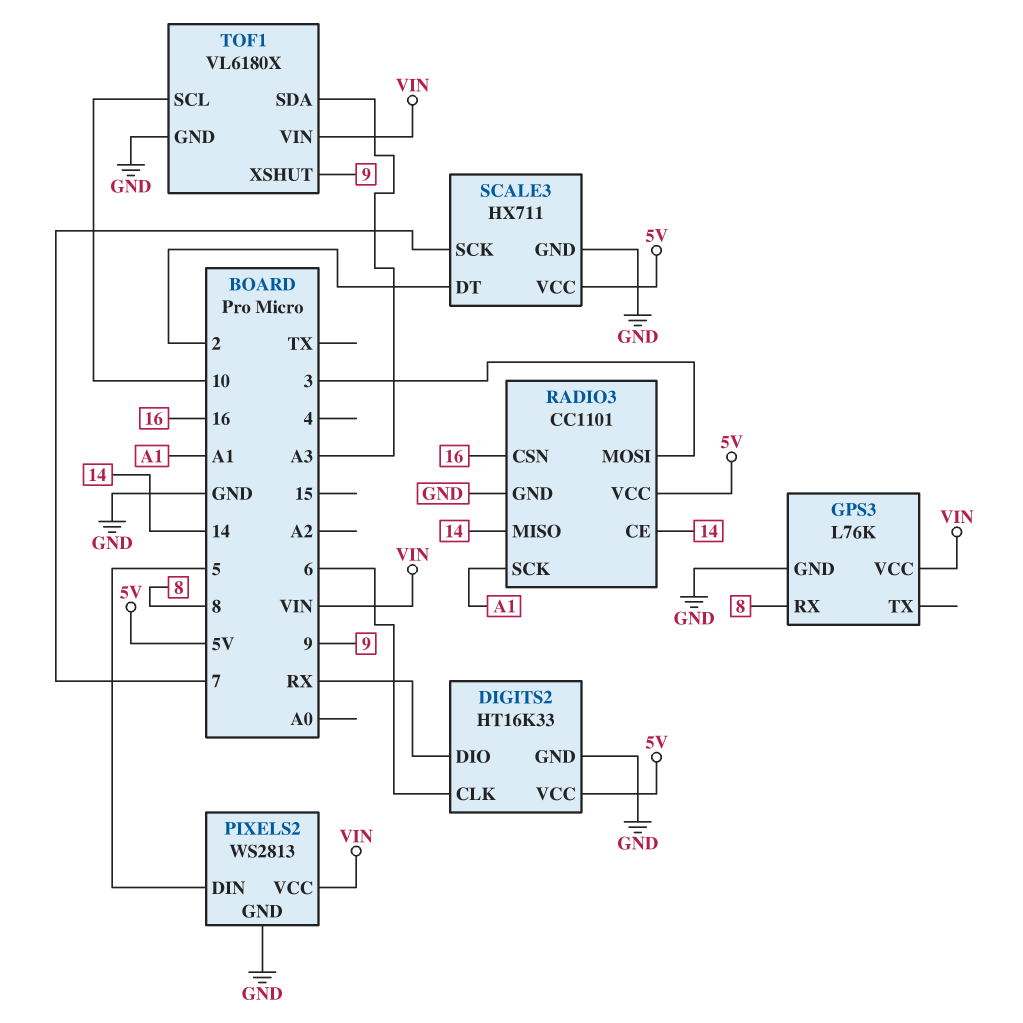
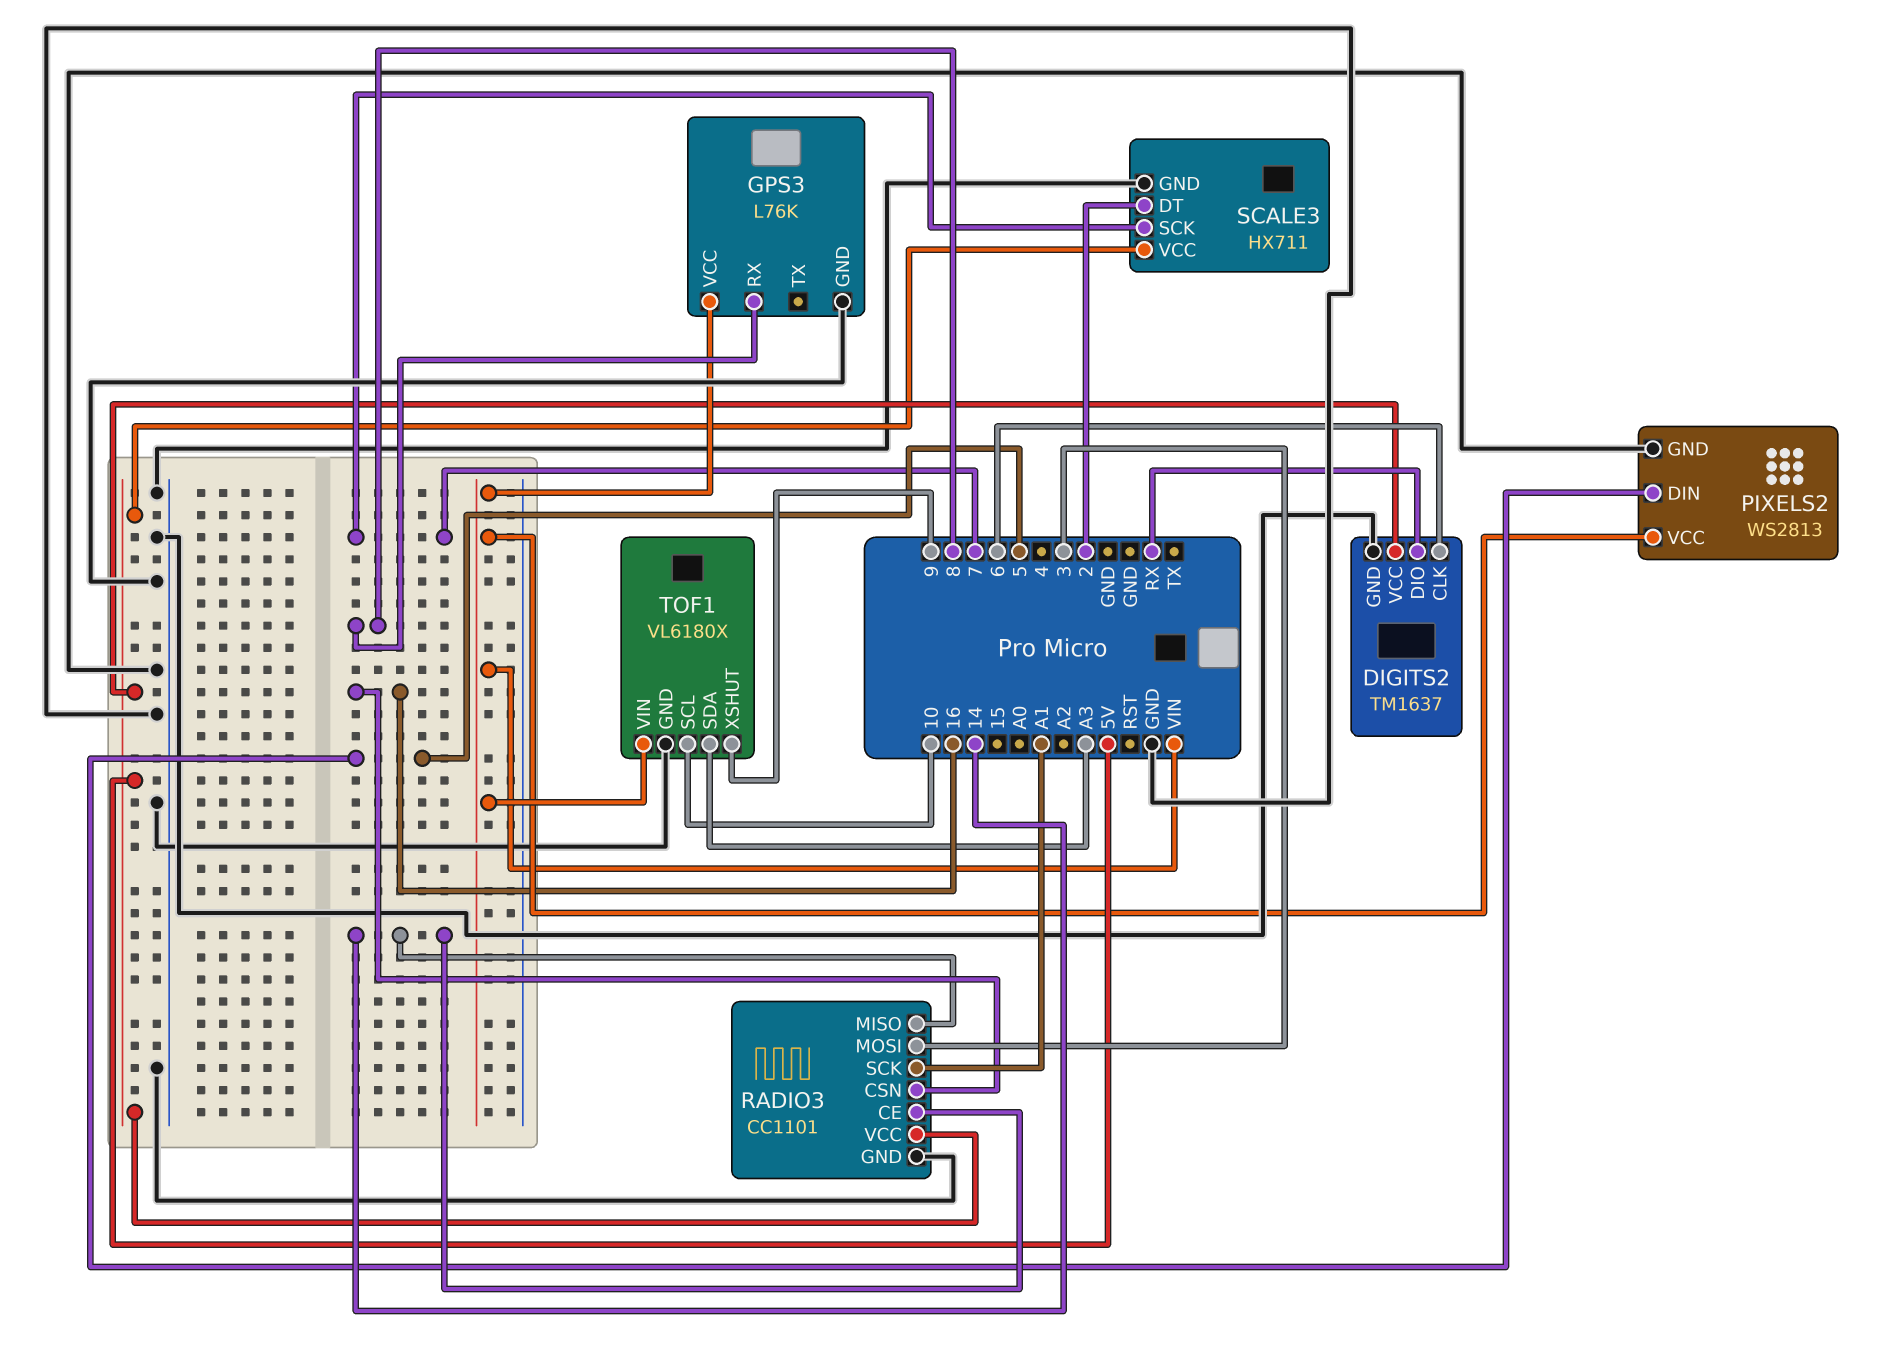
DIGITS2: HT16K33 -> TM1637

